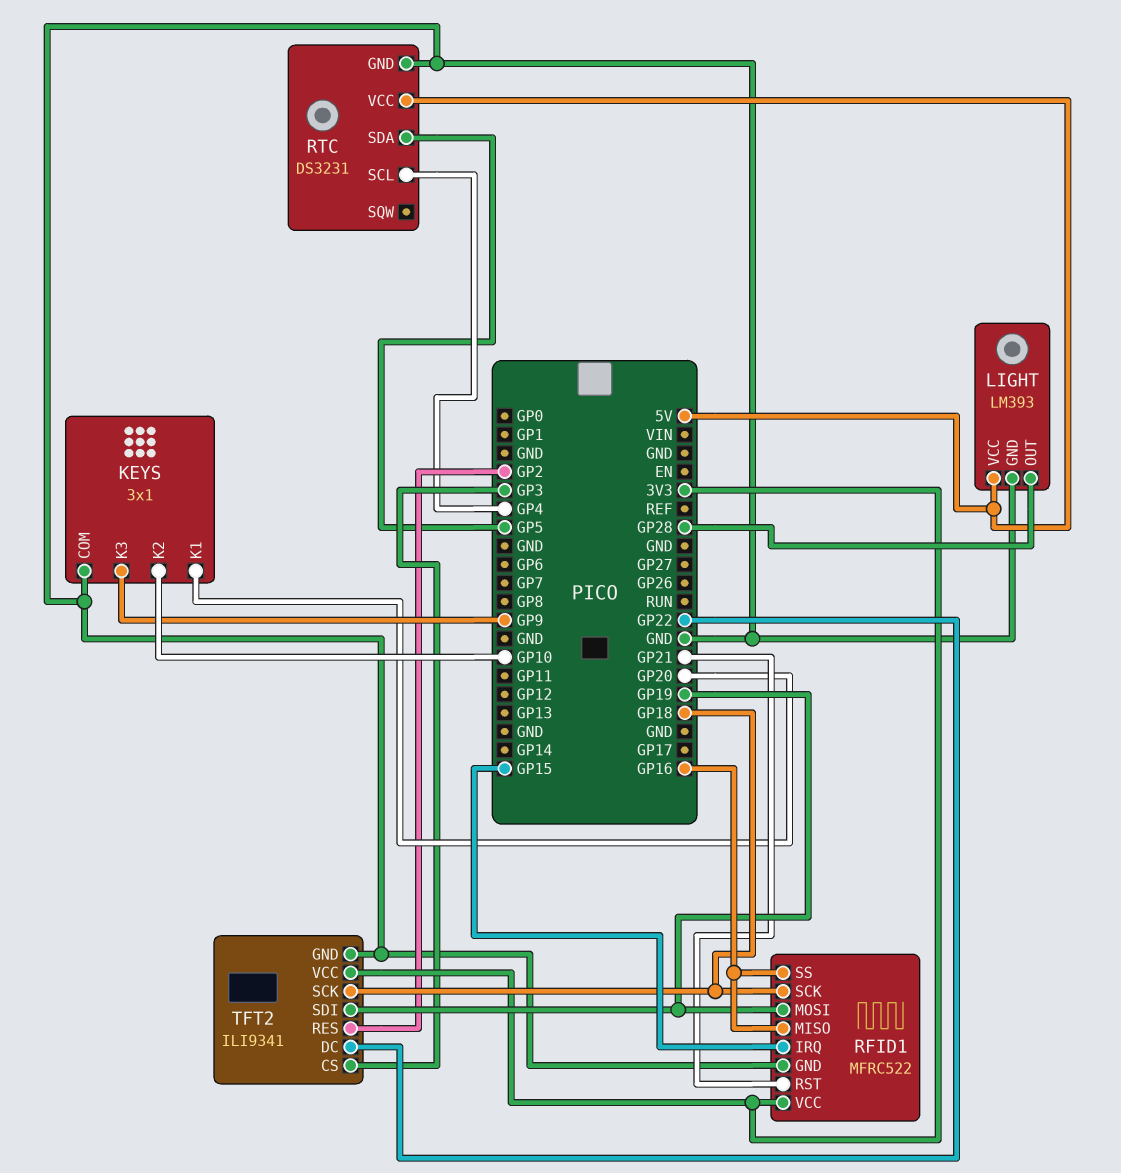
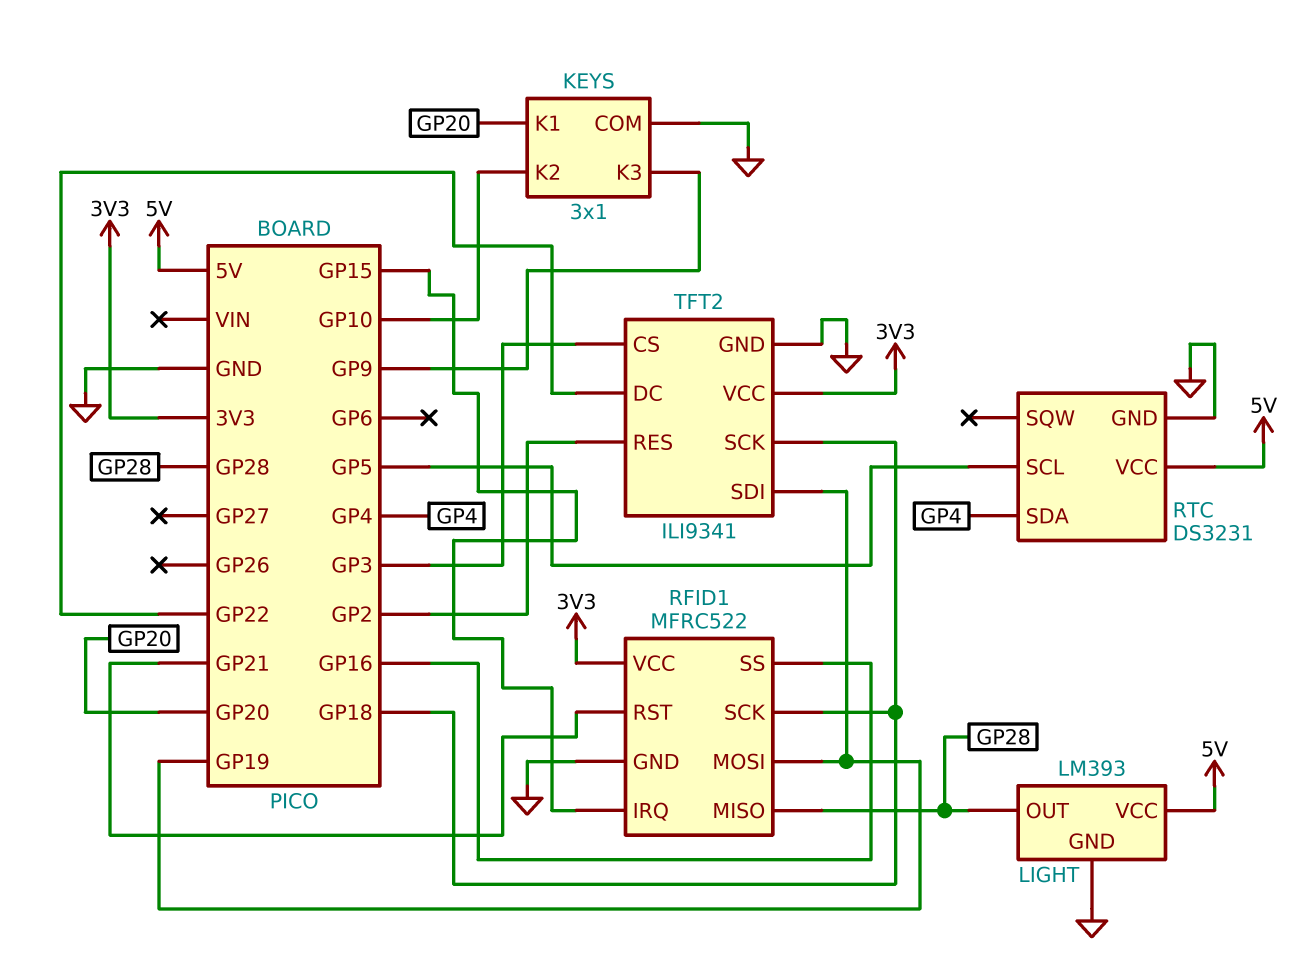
RFID1 pin MISO: GP16 -> GP28
RTC pin SCL: GP4 -> GP5
RTC pin SDA: GP5 -> GP4

